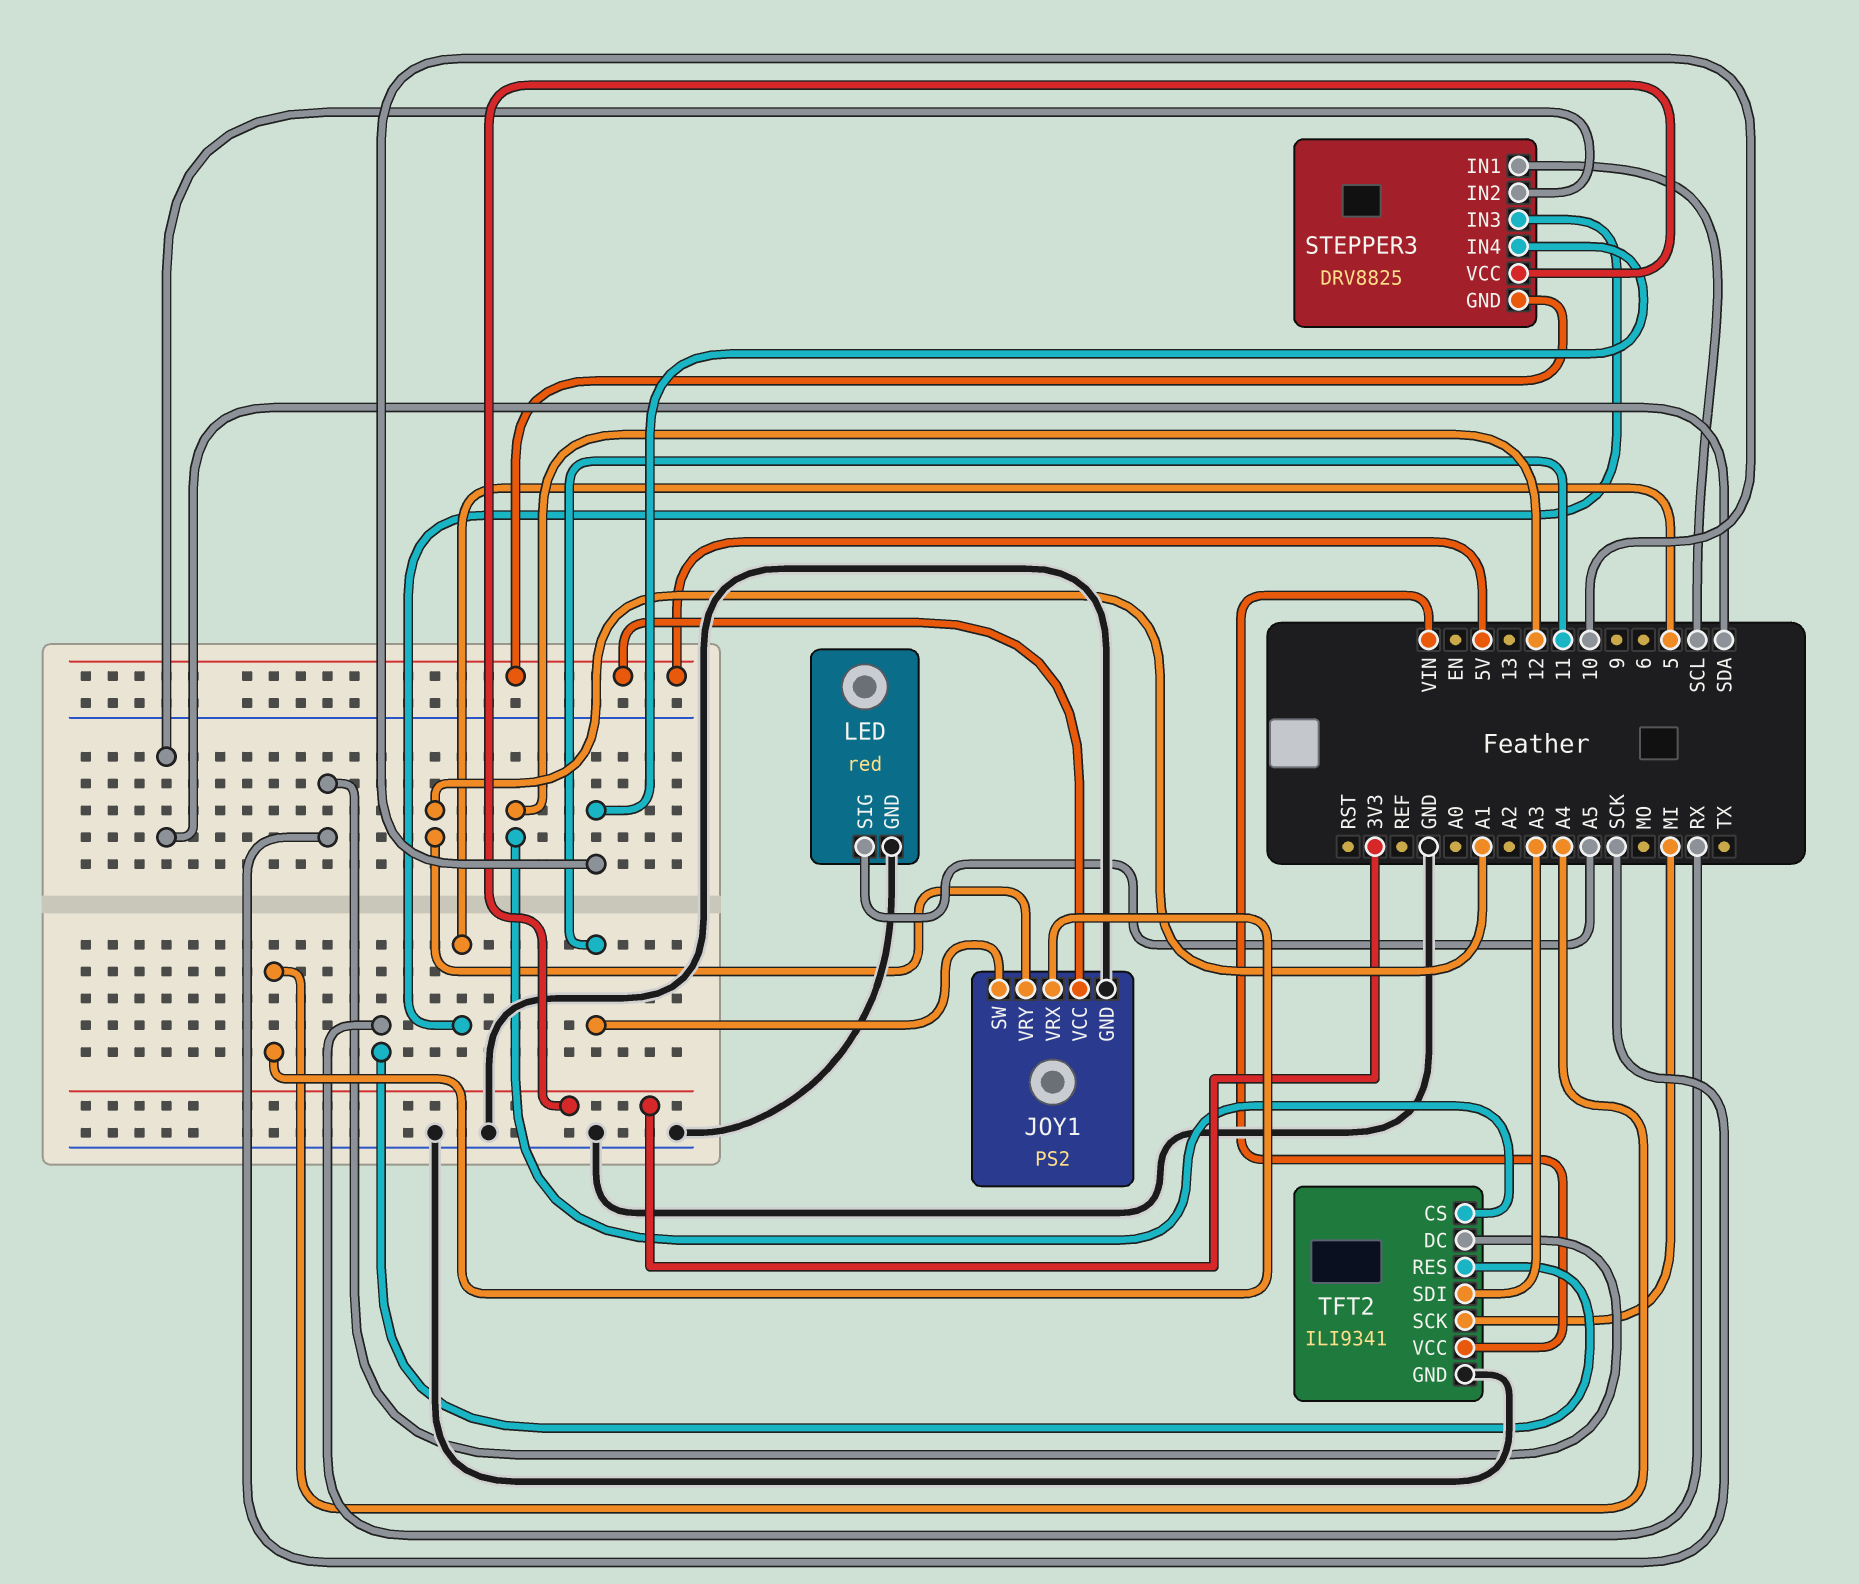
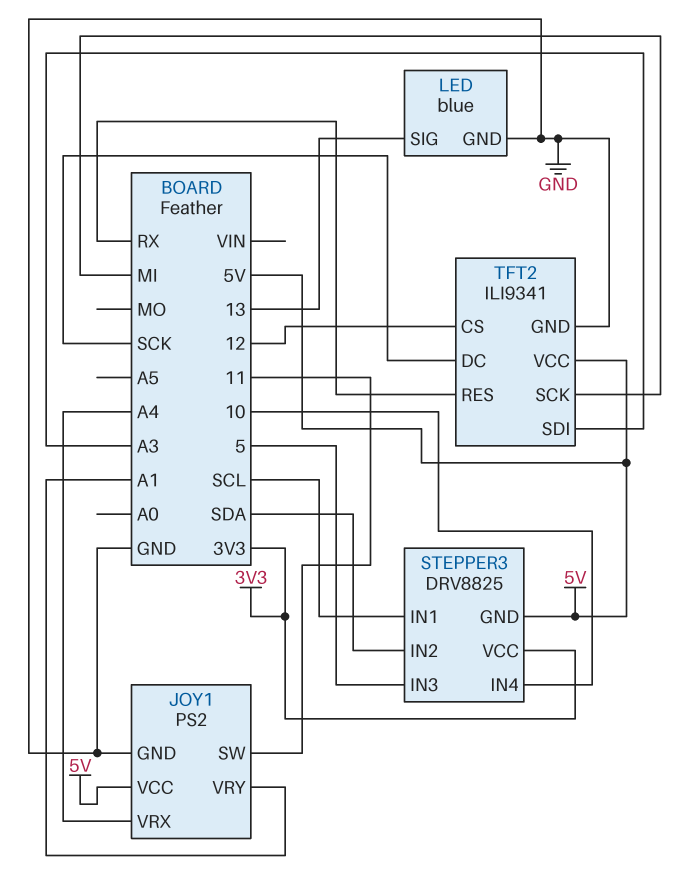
LED: red -> blue
LED pin SIG: A5 -> 13
TFT2 pin VCC: VIN -> 5V

